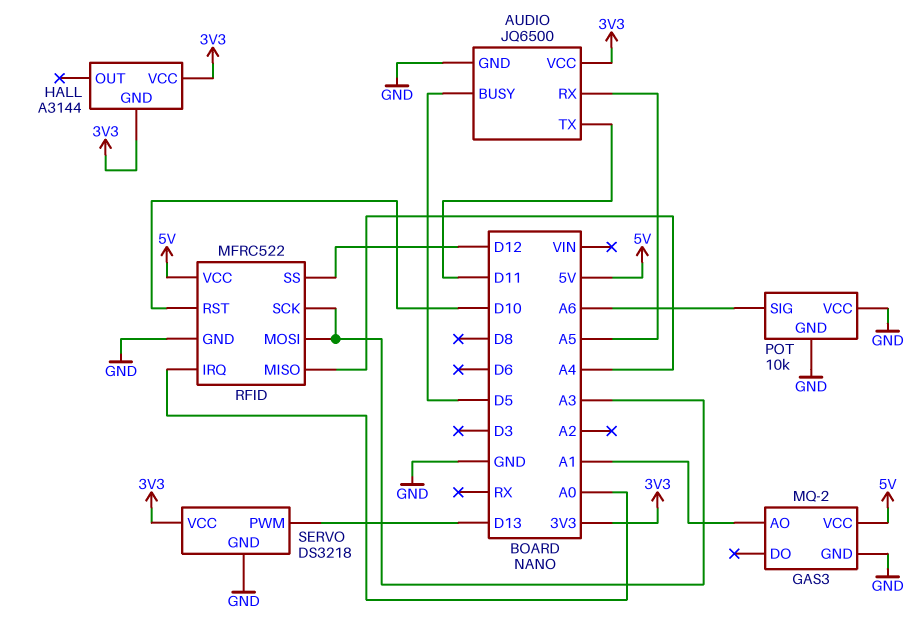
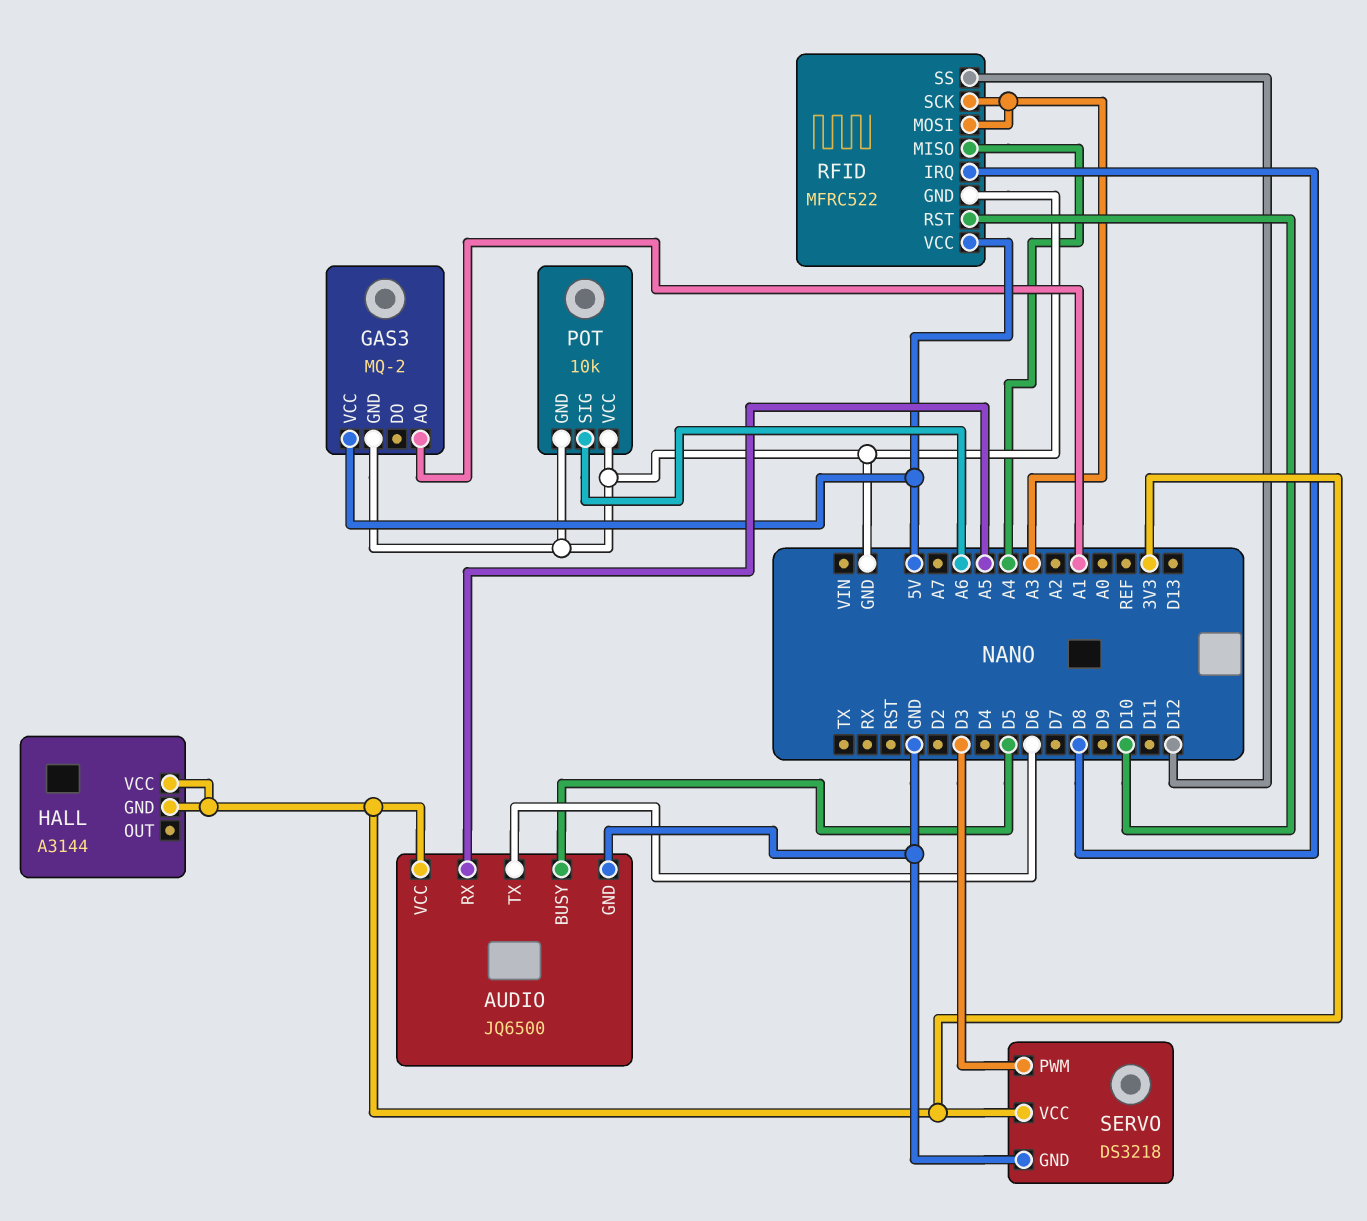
AUDIO pin TX: D11 -> D6
RFID pin IRQ: A0 -> D8
SERVO pin PWM: D13 -> D3

